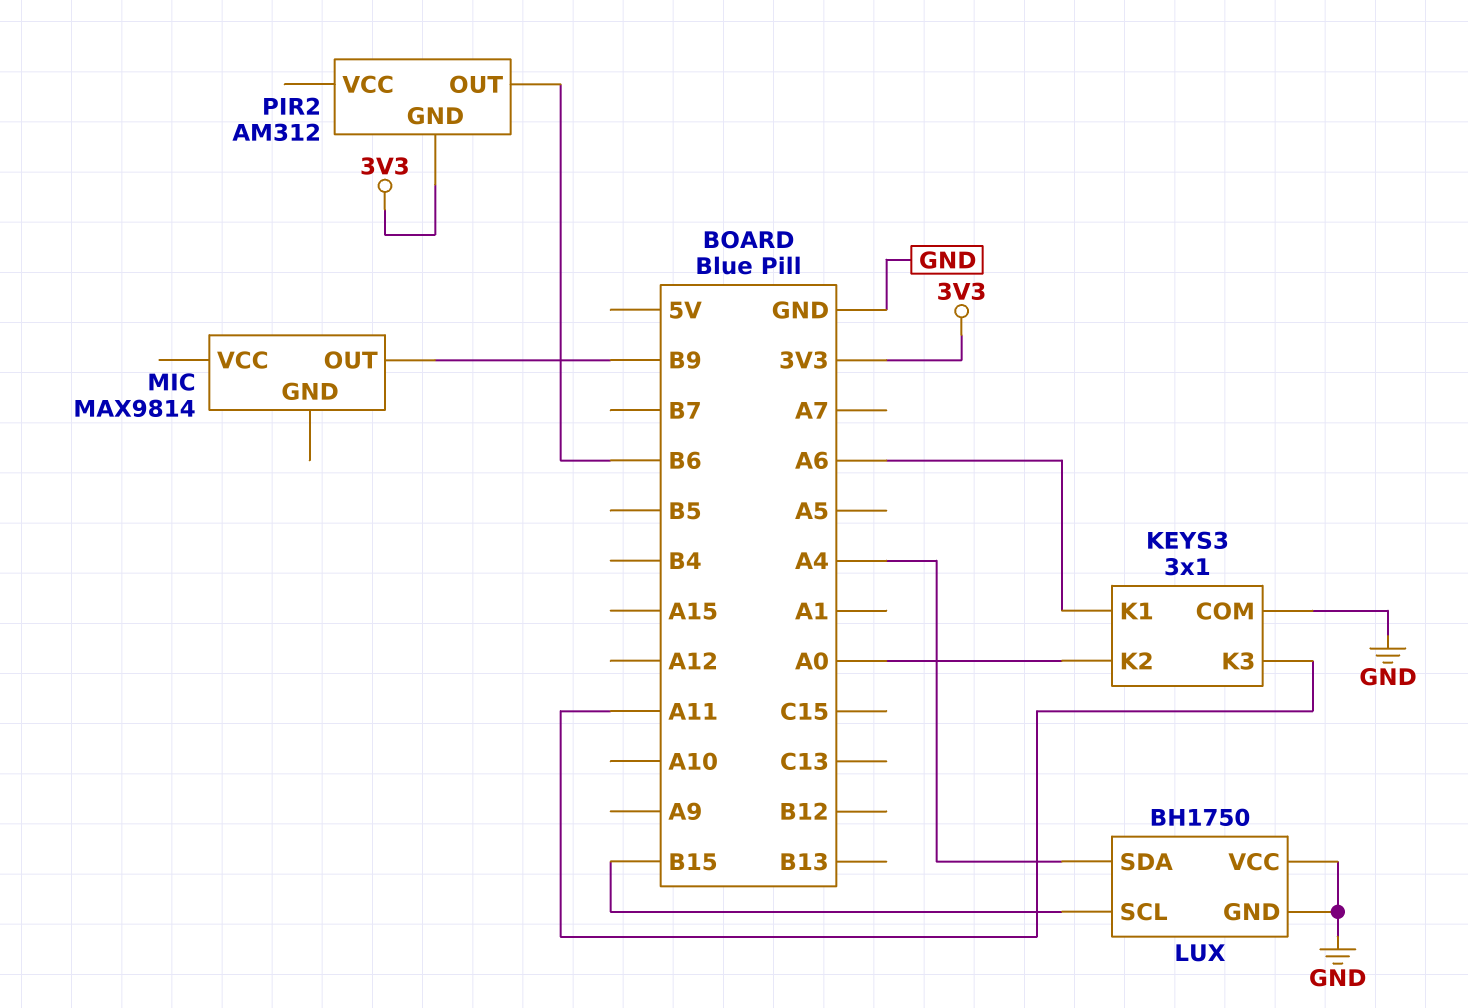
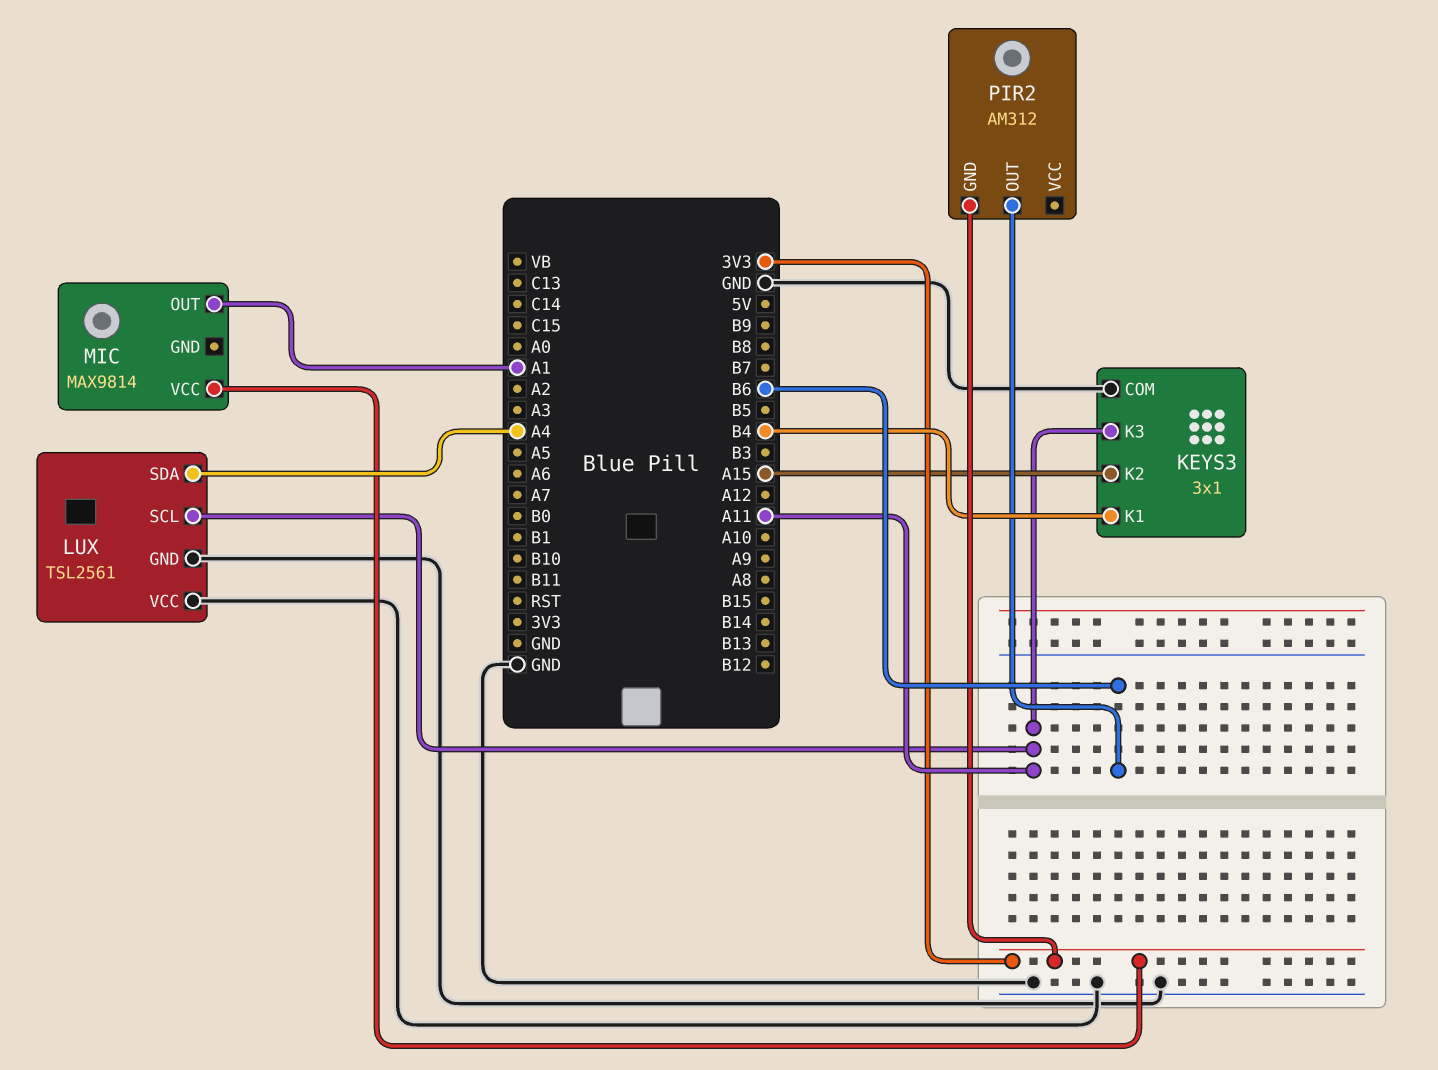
KEYS3 pin K1: A6 -> B4
KEYS3 pin K2: A0 -> A15
LUX: BH1750 -> TSL2561
LUX pin SCL: B15 -> A11
MIC pin OUT: B9 -> A1
MIC pin VCC: none -> 3V3

